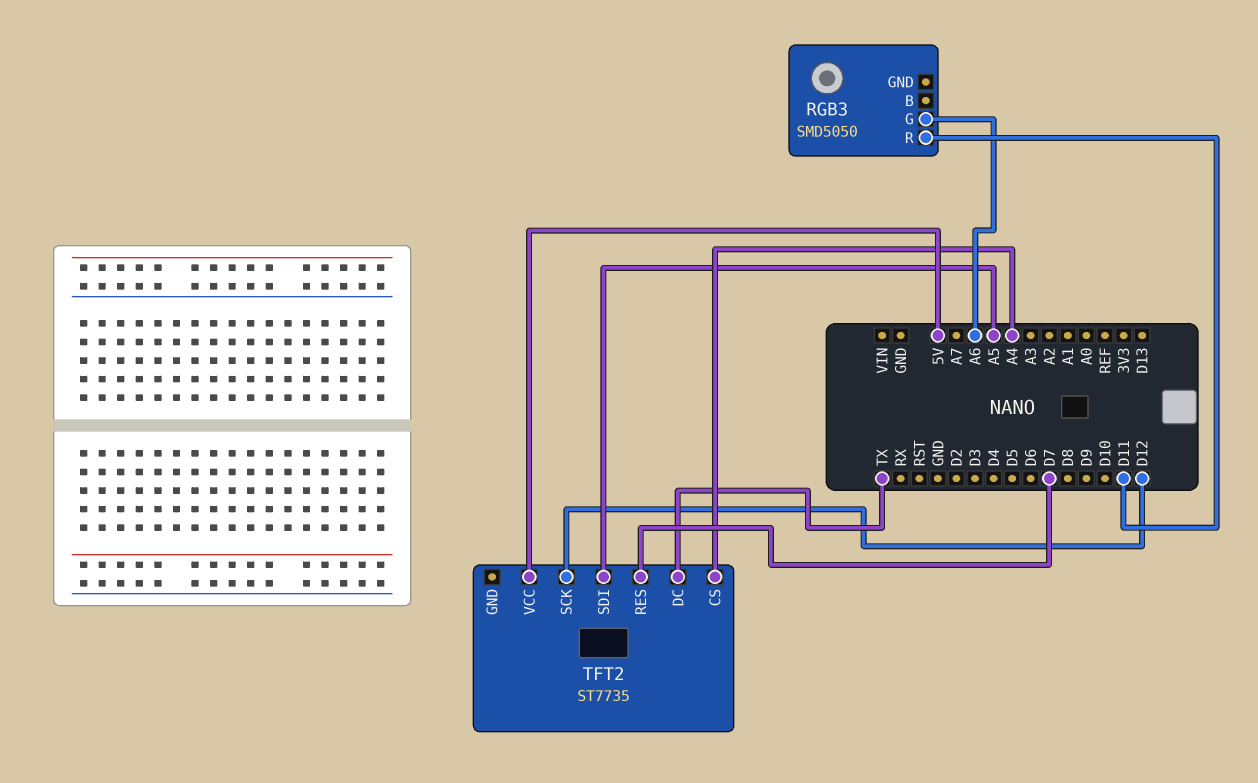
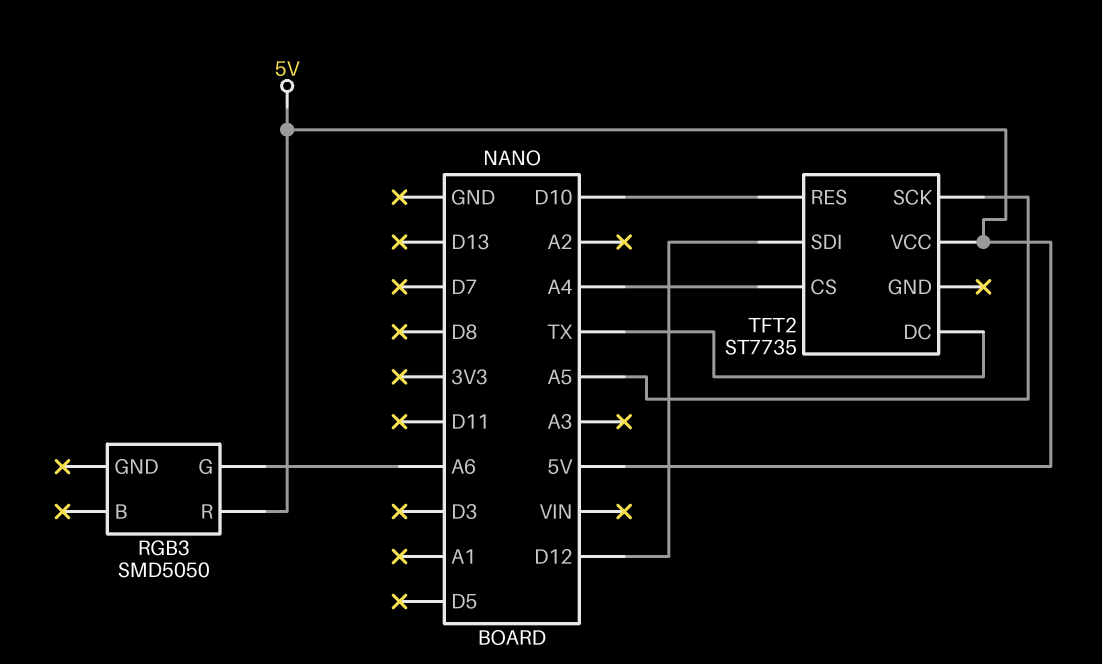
RGB3 pin R: D11 -> 5V
TFT2 pin RES: D7 -> D10
TFT2 pin SCK: D12 -> A5
TFT2 pin SDI: A5 -> D12

